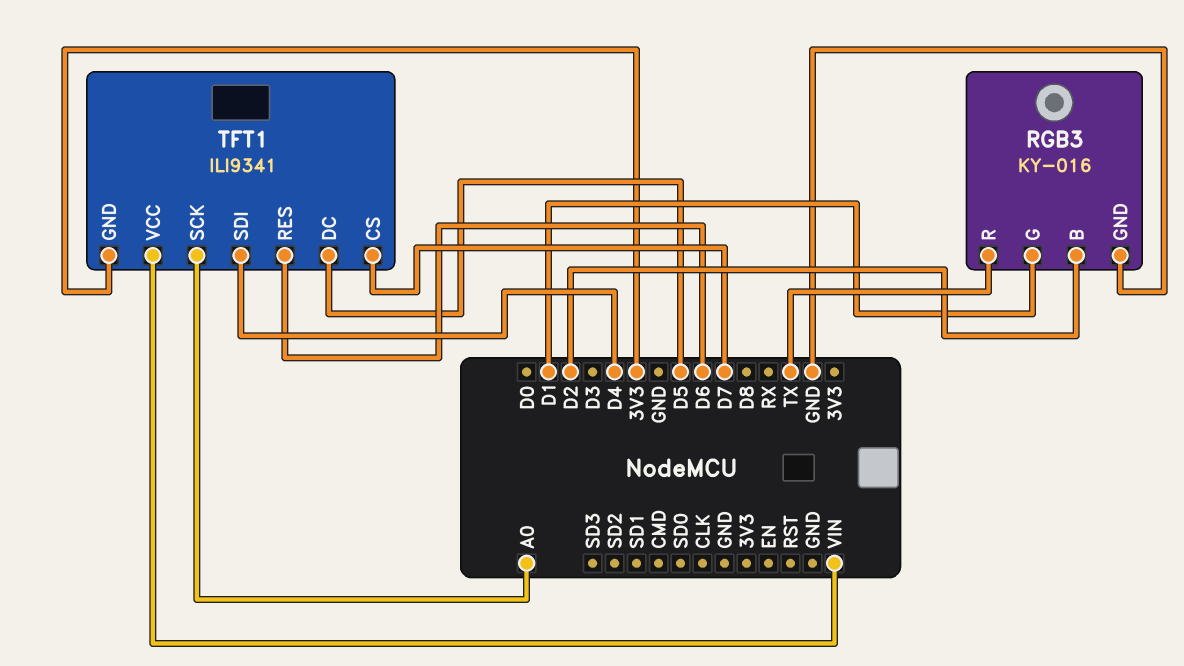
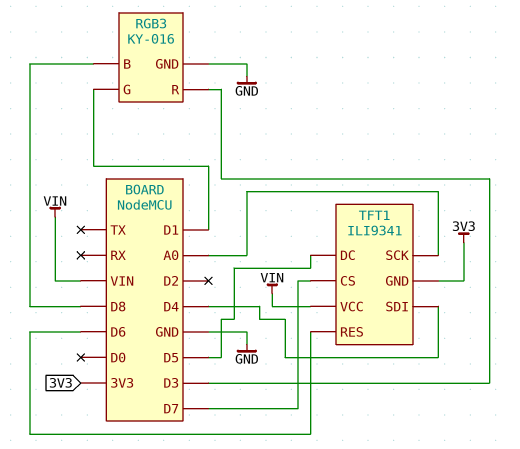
RGB3 pin B: D2 -> D8
RGB3 pin R: TX -> D3

